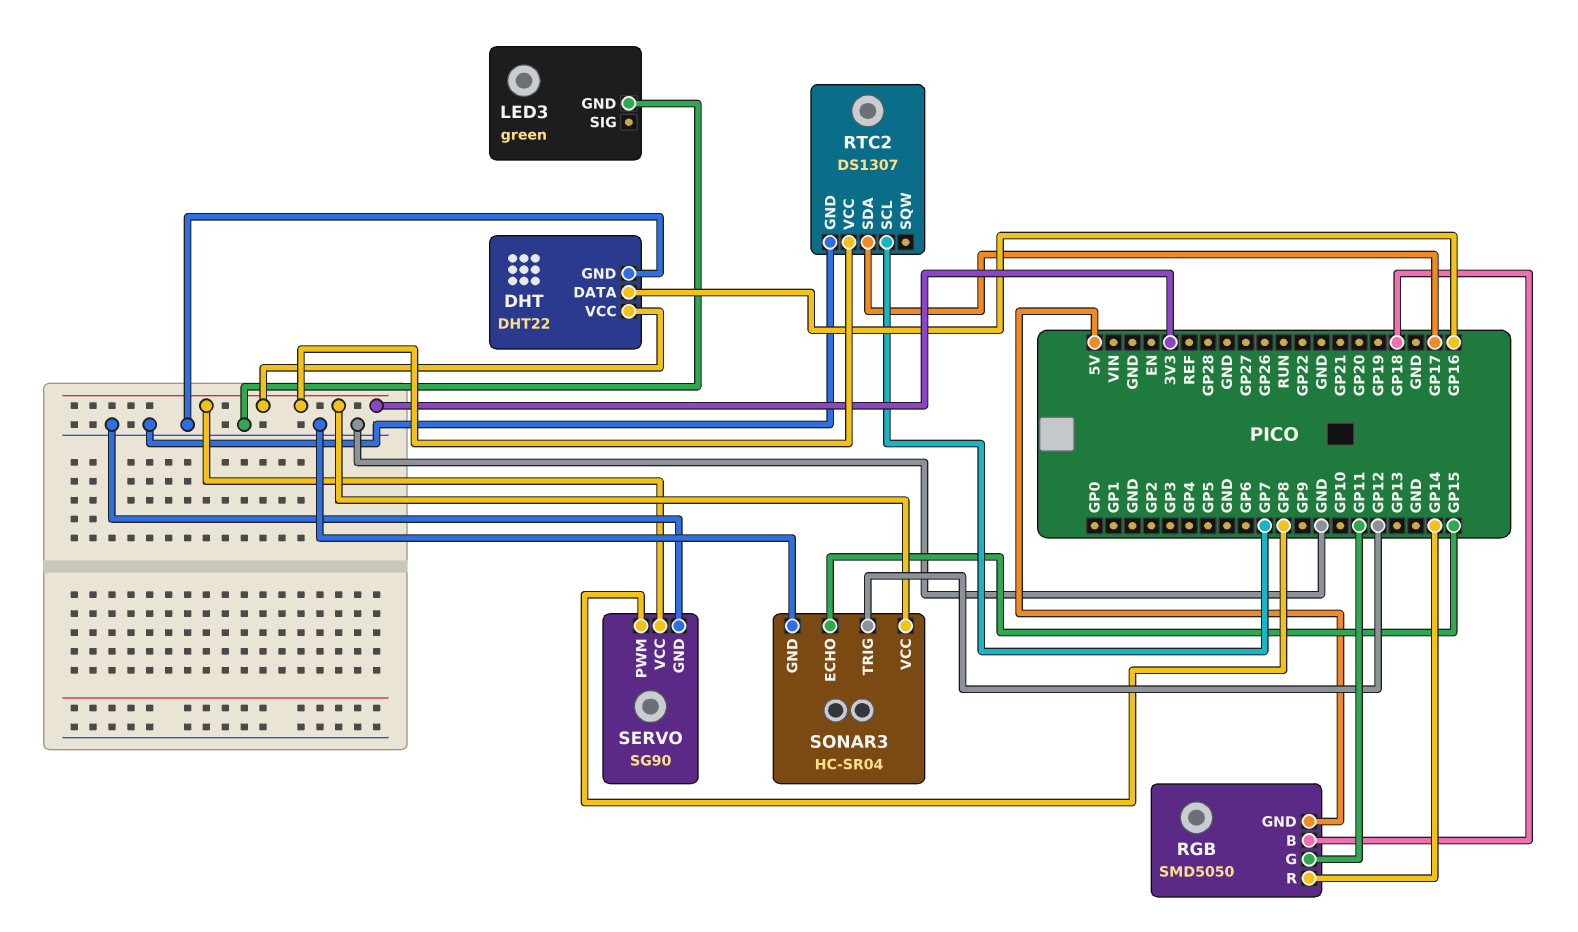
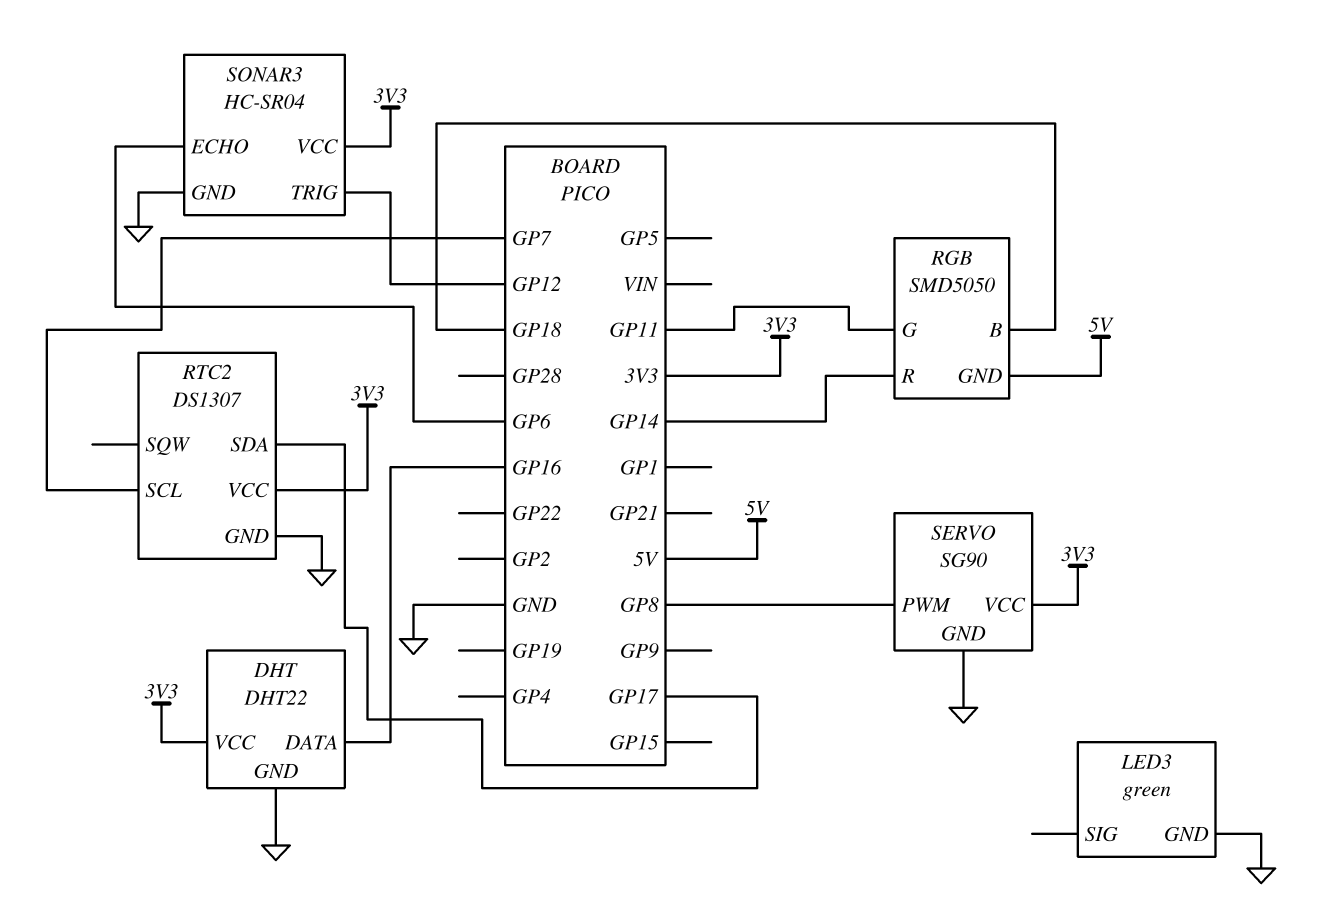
SONAR3 pin ECHO: GP15 -> GP6

